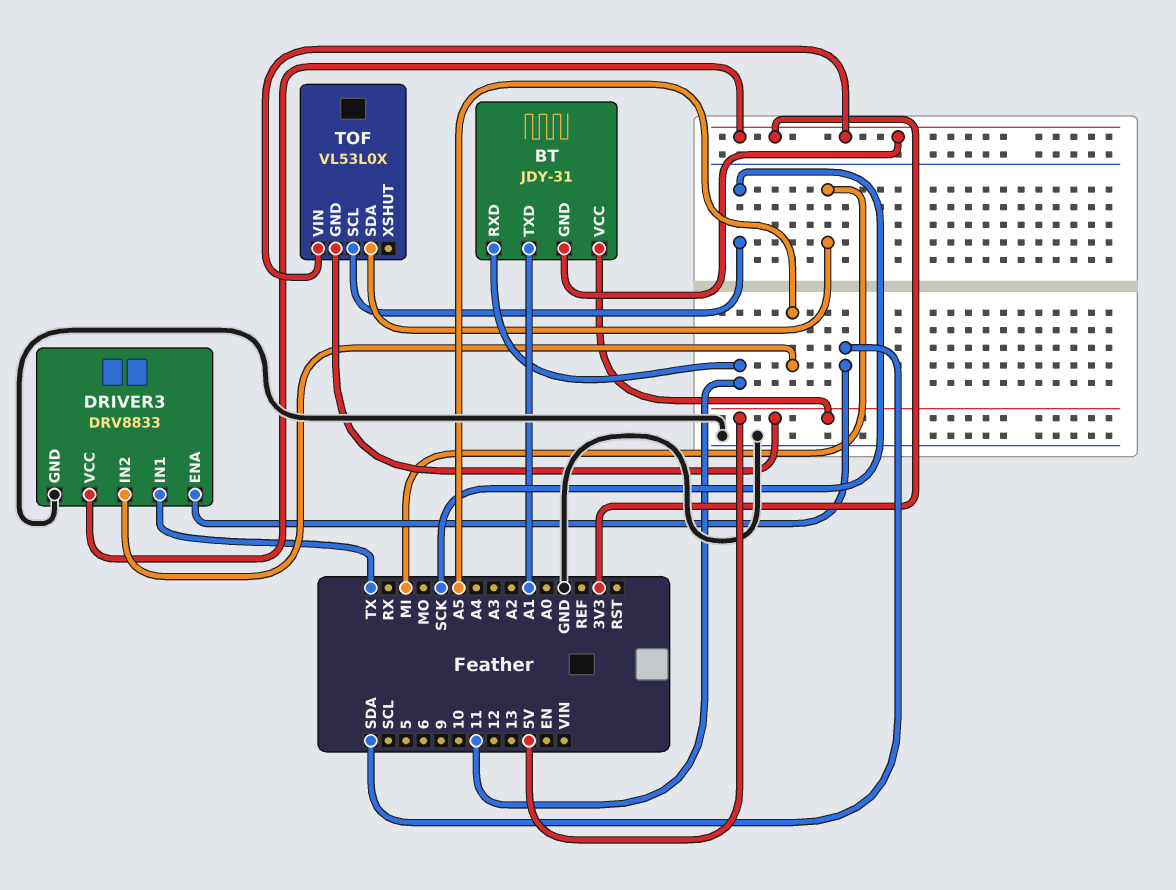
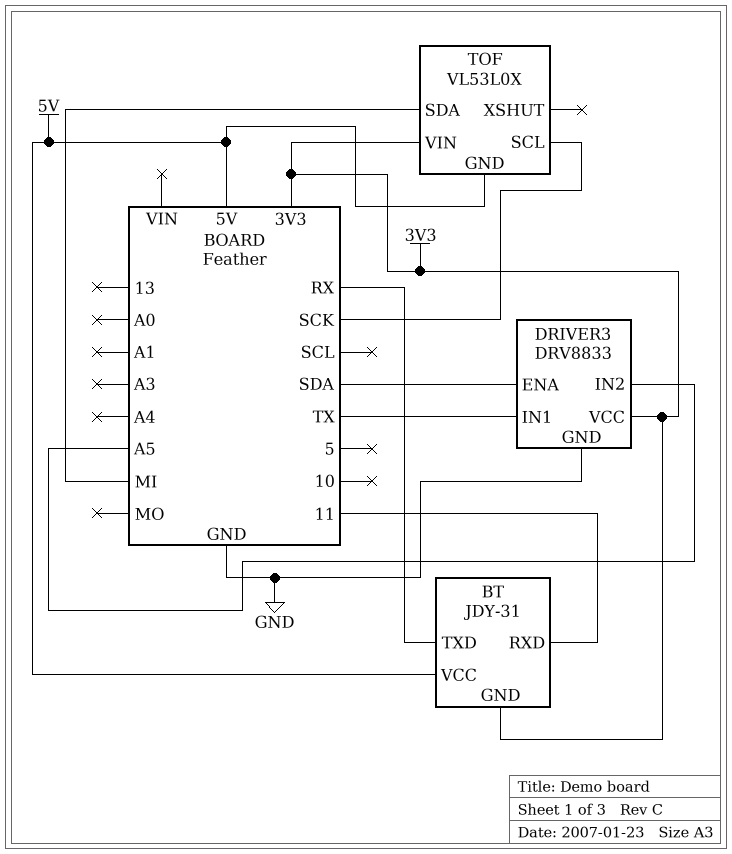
BT pin TXD: A1 -> RX

